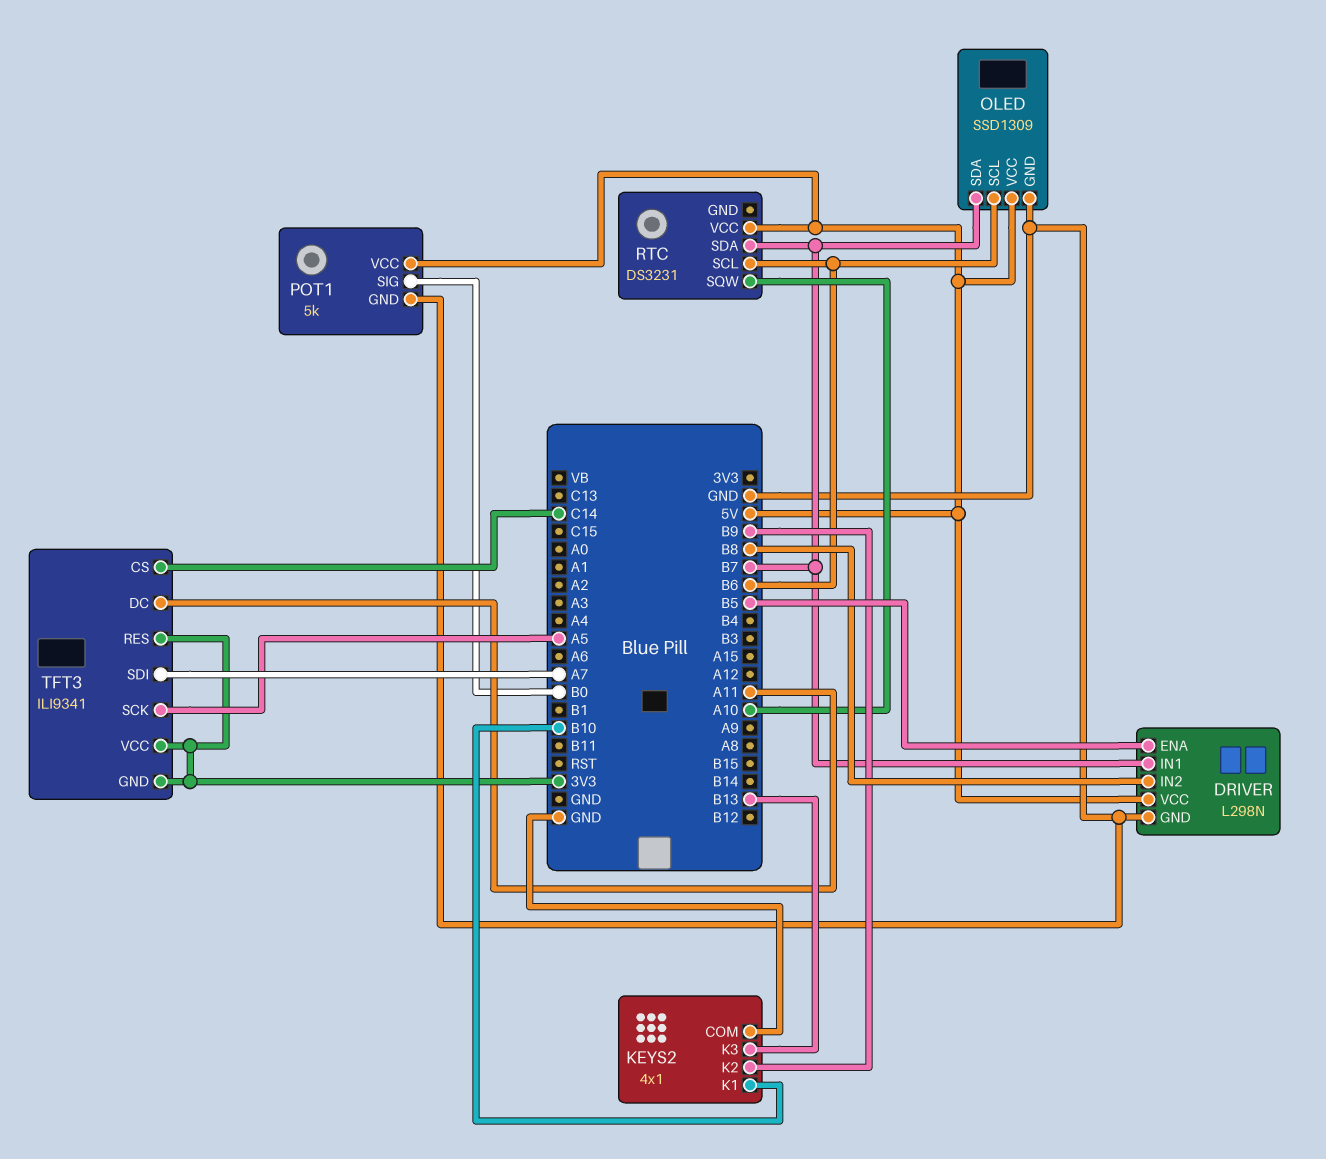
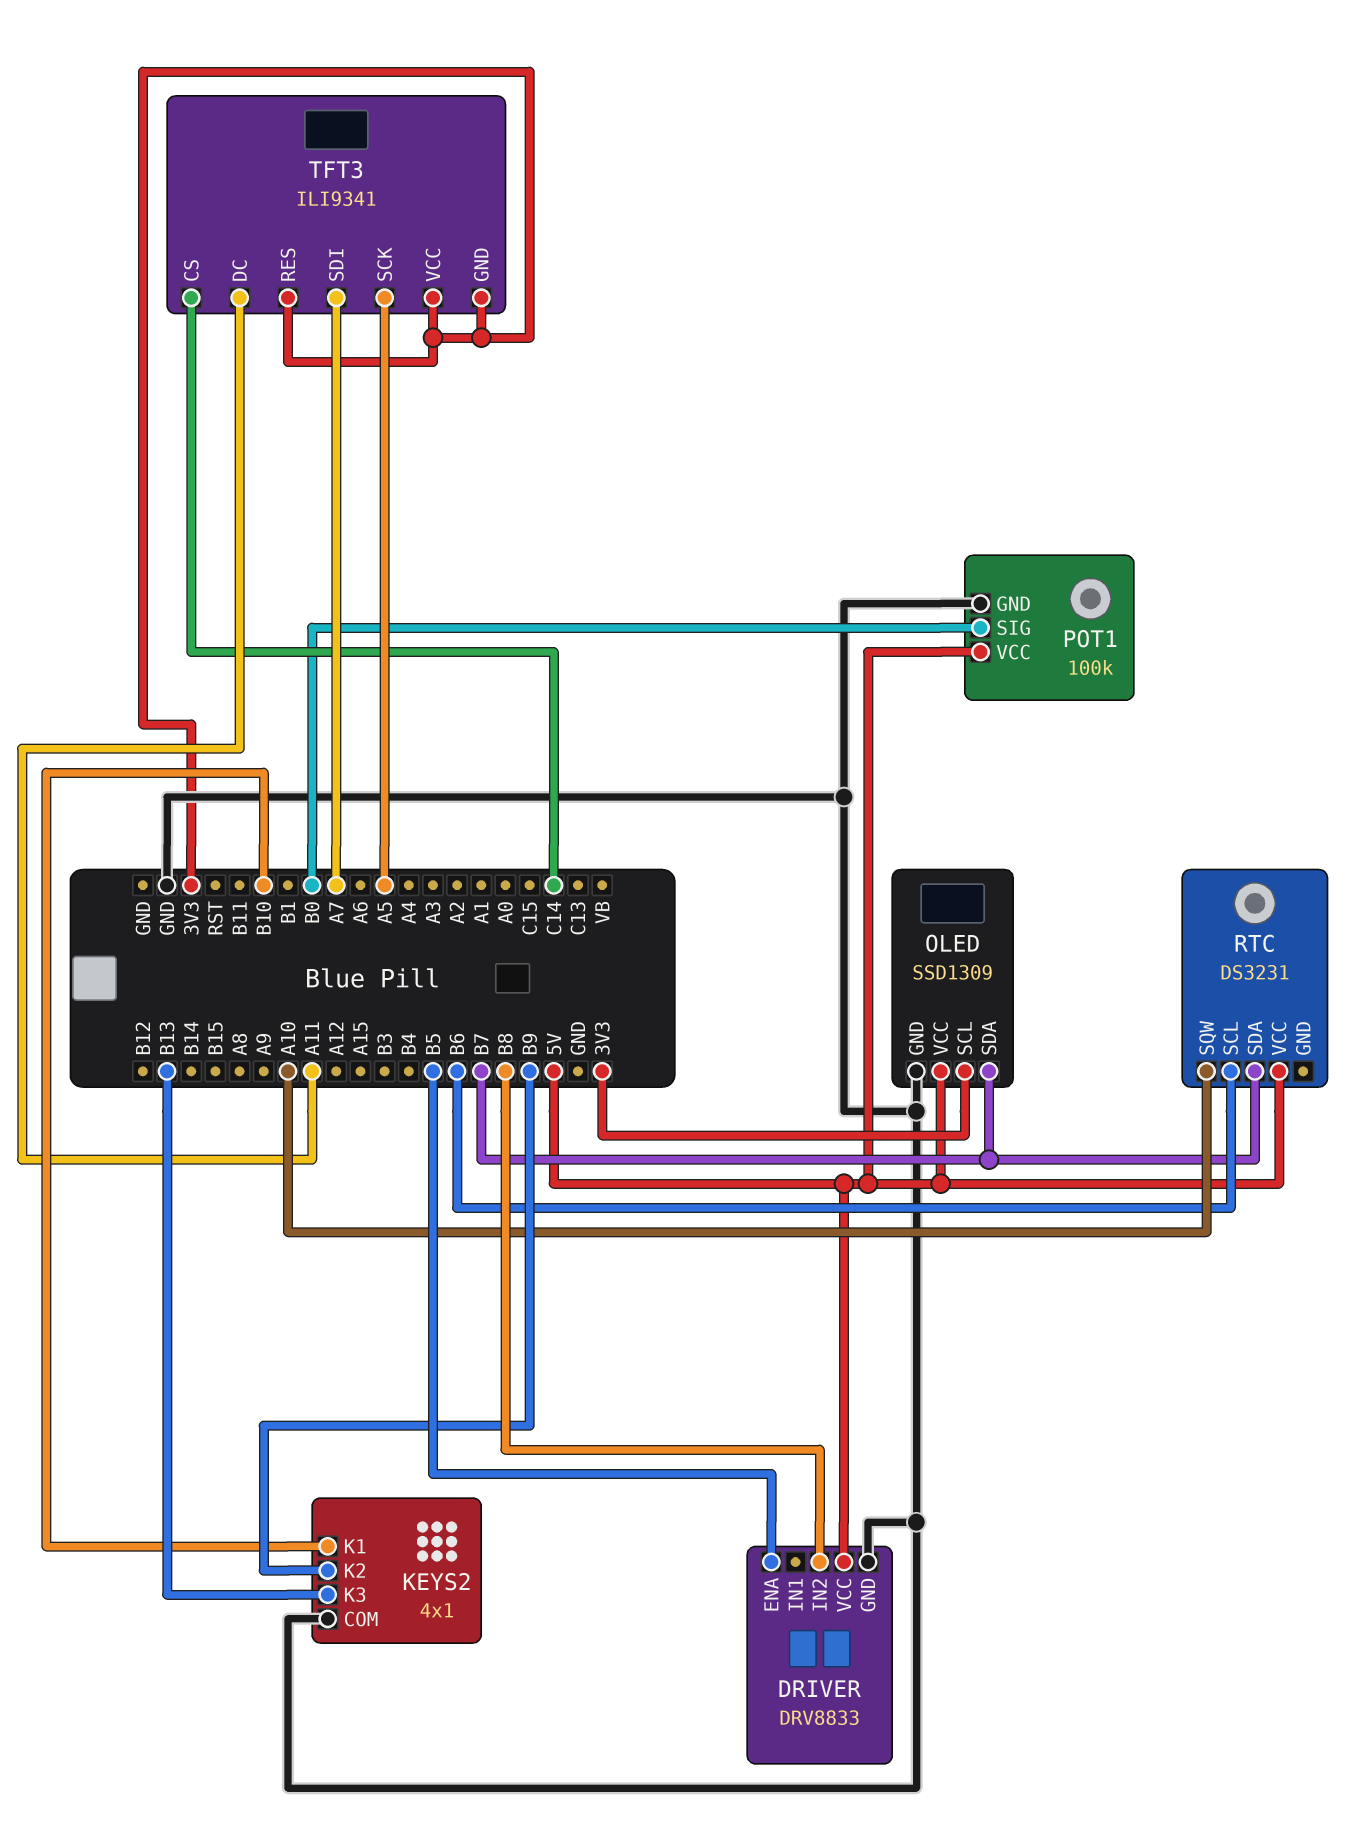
DRIVER: L298N -> DRV8833
DRIVER pin IN1: B7 -> none
OLED pin SCL: B6 -> 3V3
POT1: 5k -> 100k

